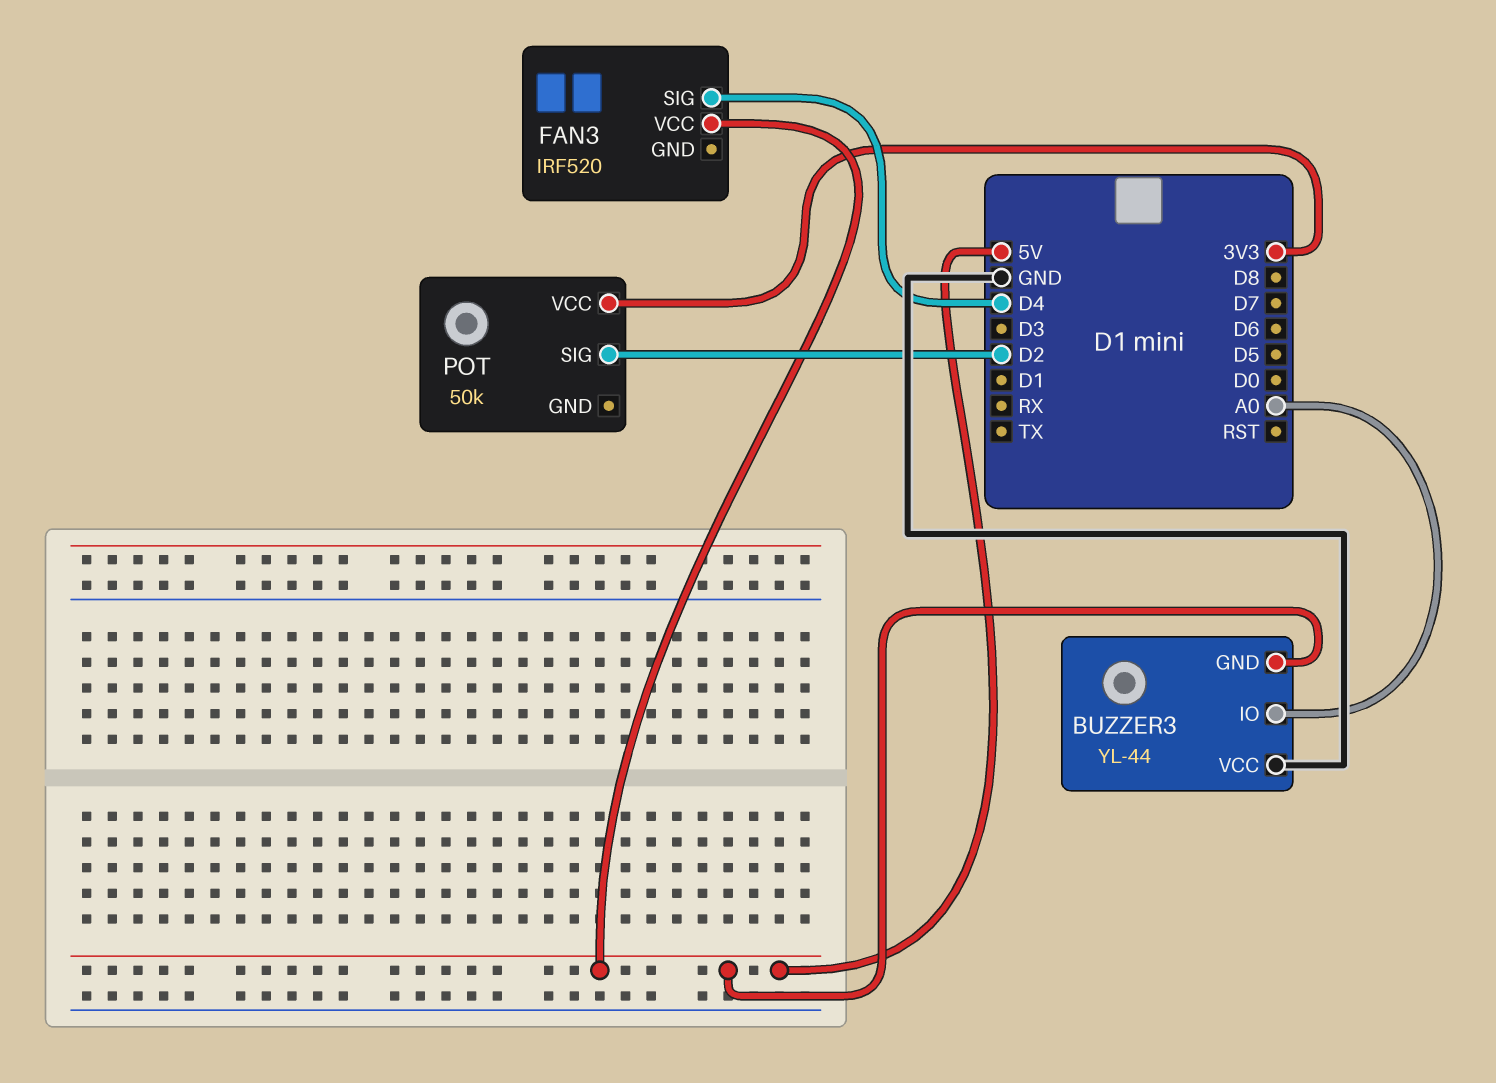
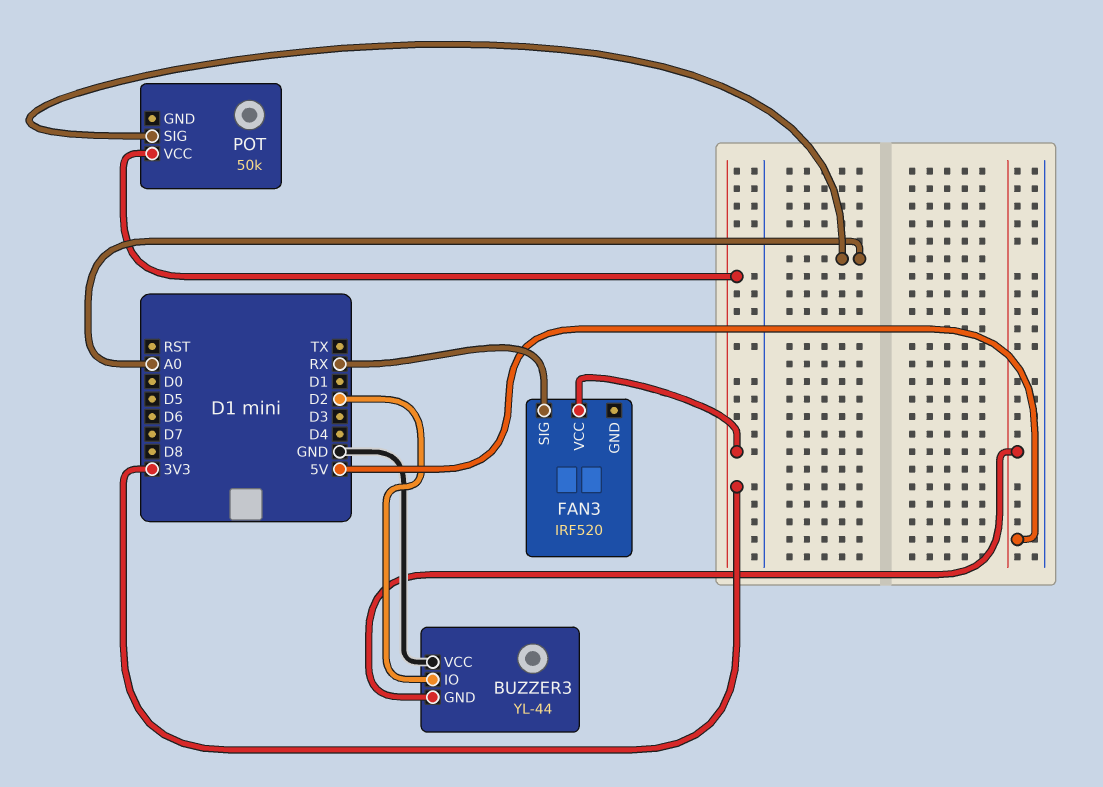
BUZZER3 pin IO: A0 -> D2
FAN3 pin SIG: D4 -> RX
FAN3 pin VCC: 5V -> 3V3
POT pin SIG: D2 -> A0

